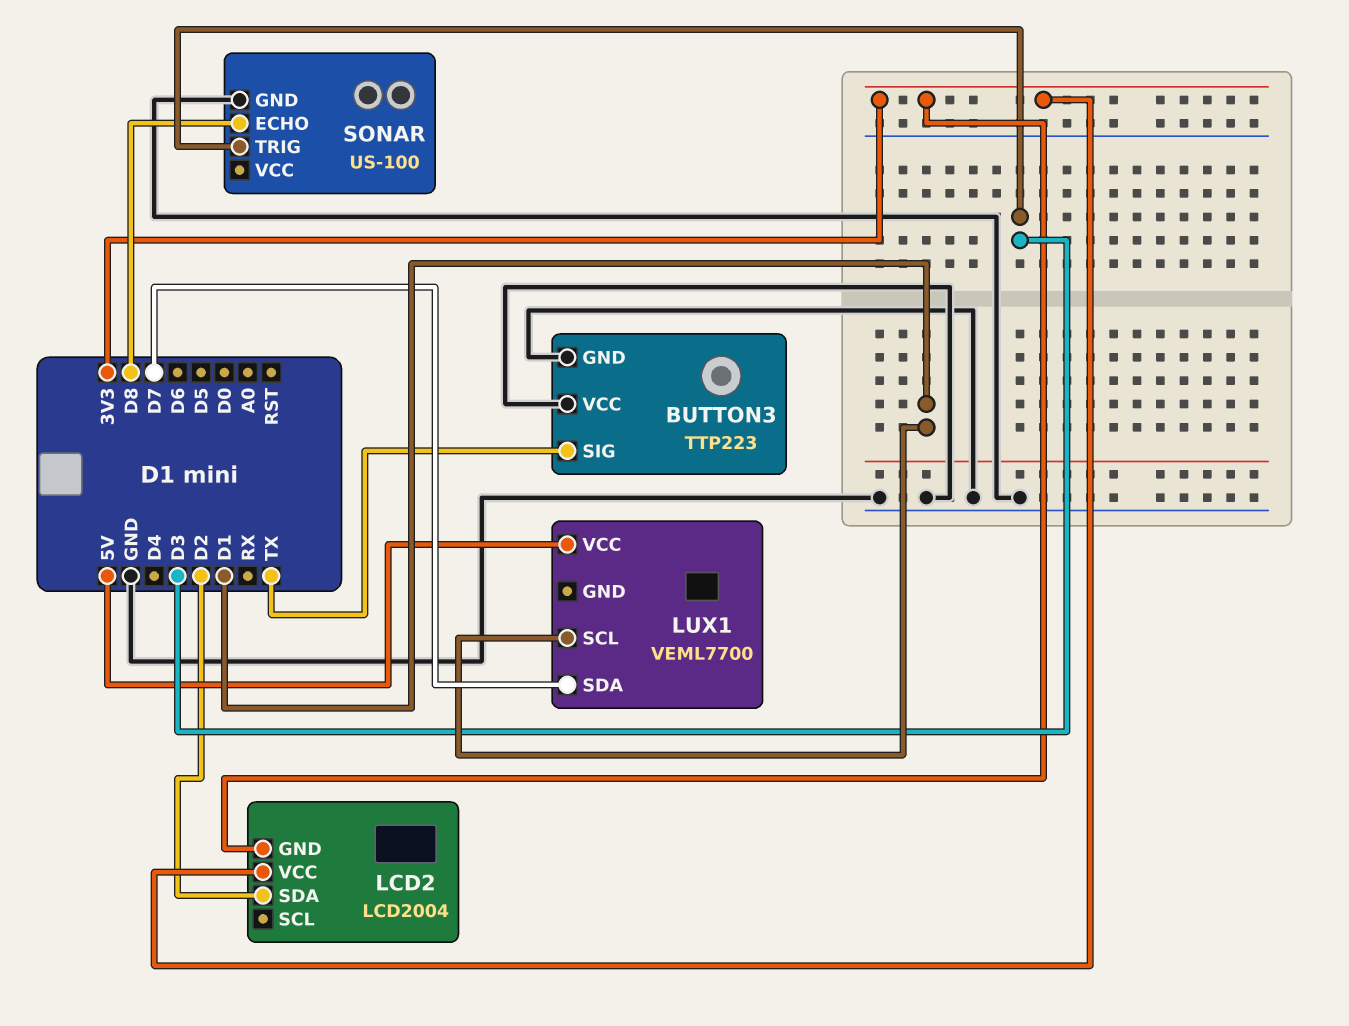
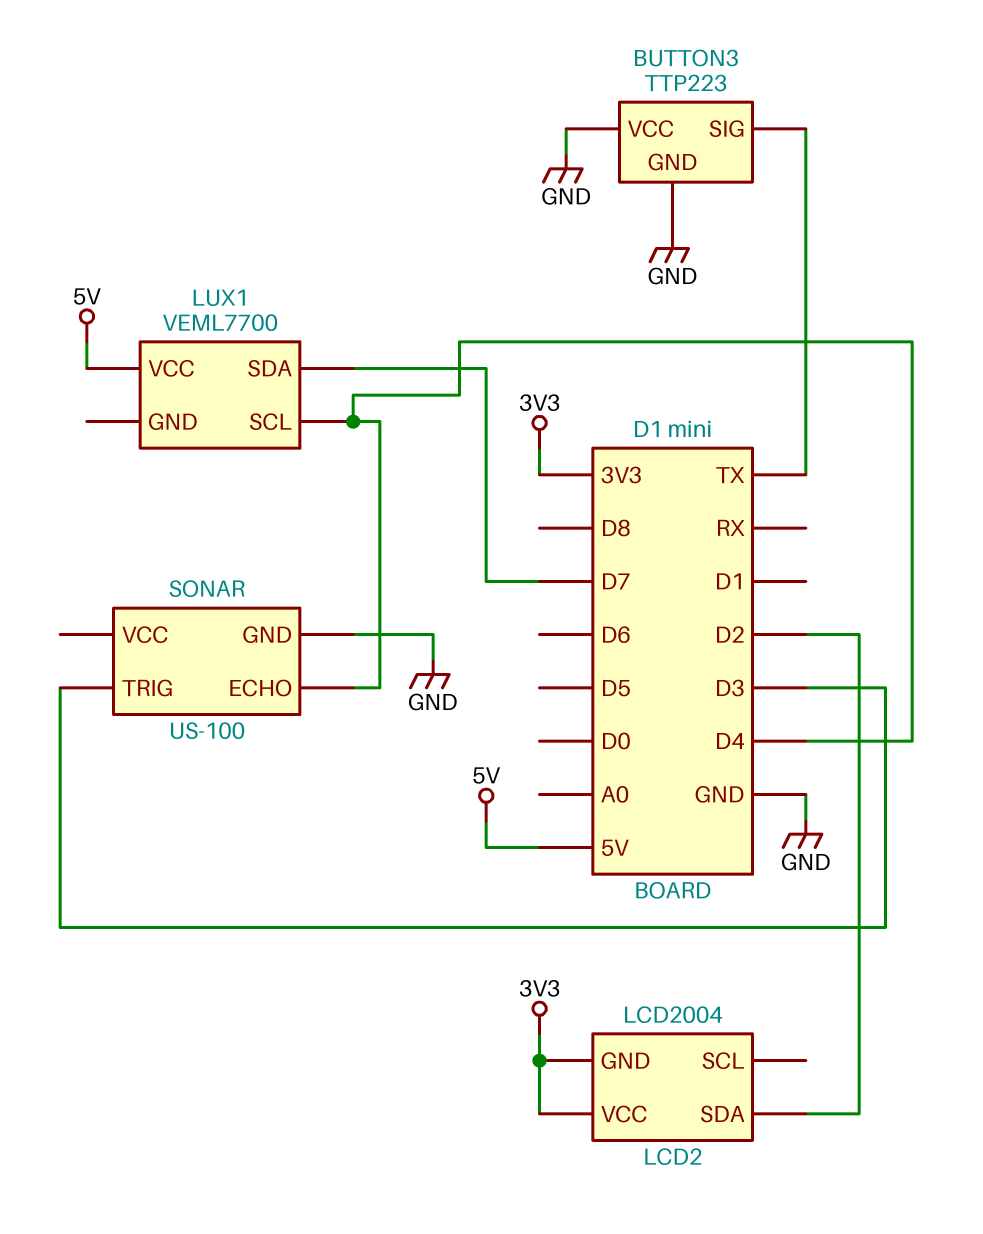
LUX1 pin SCL: D1 -> D4
SONAR pin ECHO: D8 -> D4

